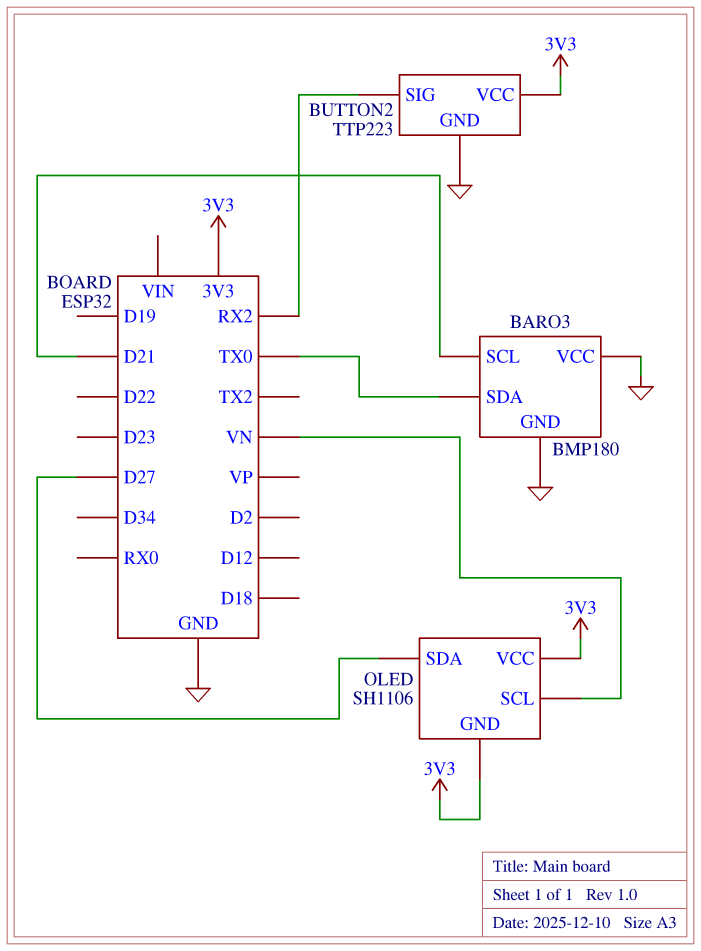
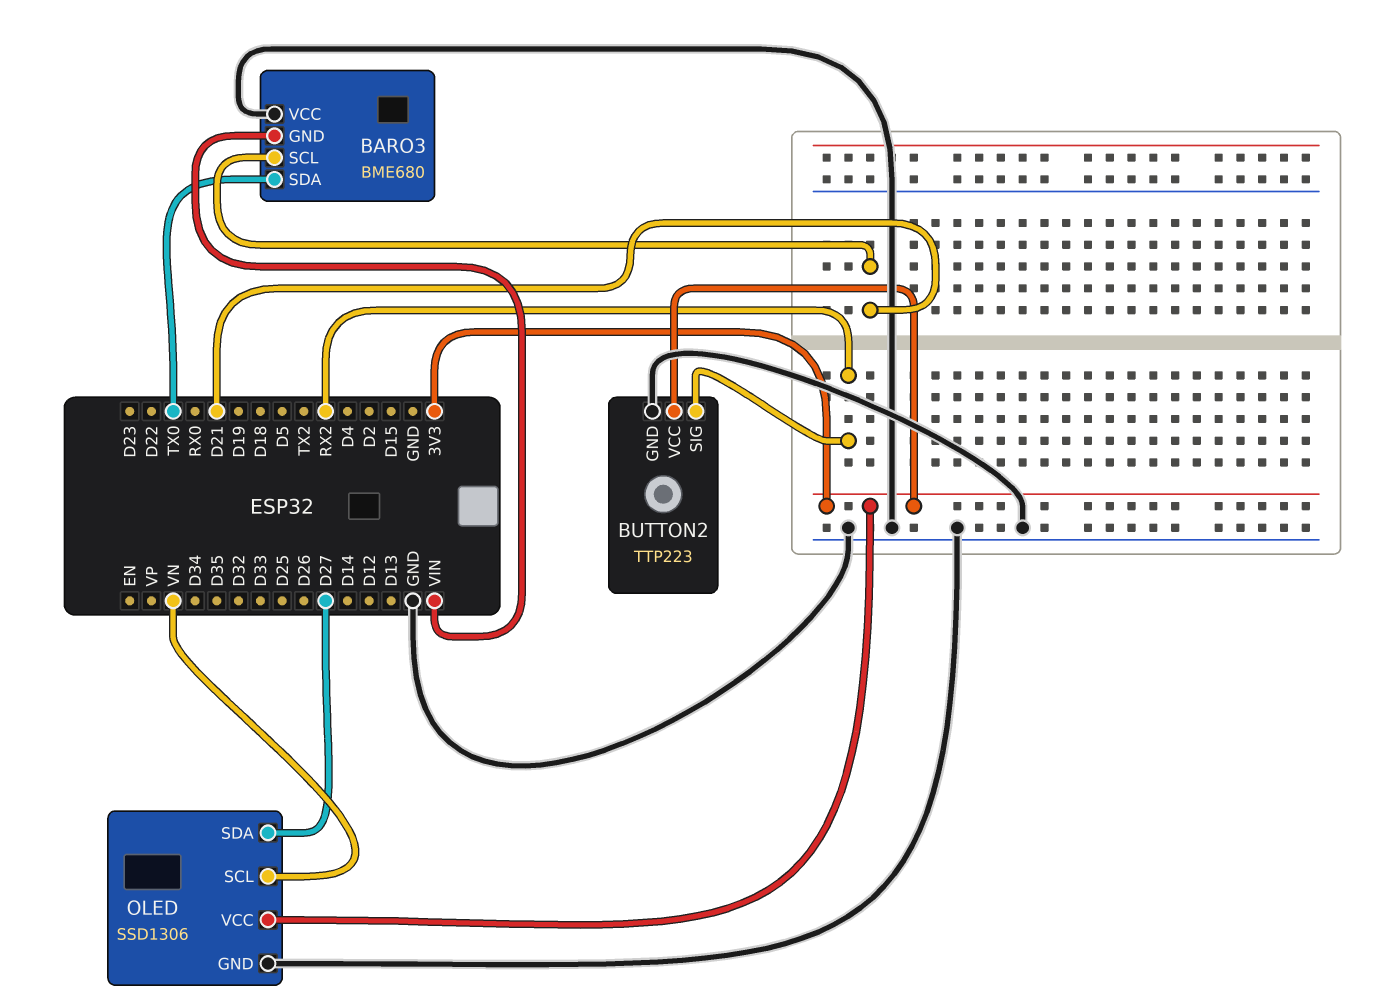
BARO3: BMP180 -> BME680
BARO3 pin GND: GND -> VIN
OLED: SH1106 -> SSD1306
OLED pin GND: 3V3 -> GND

